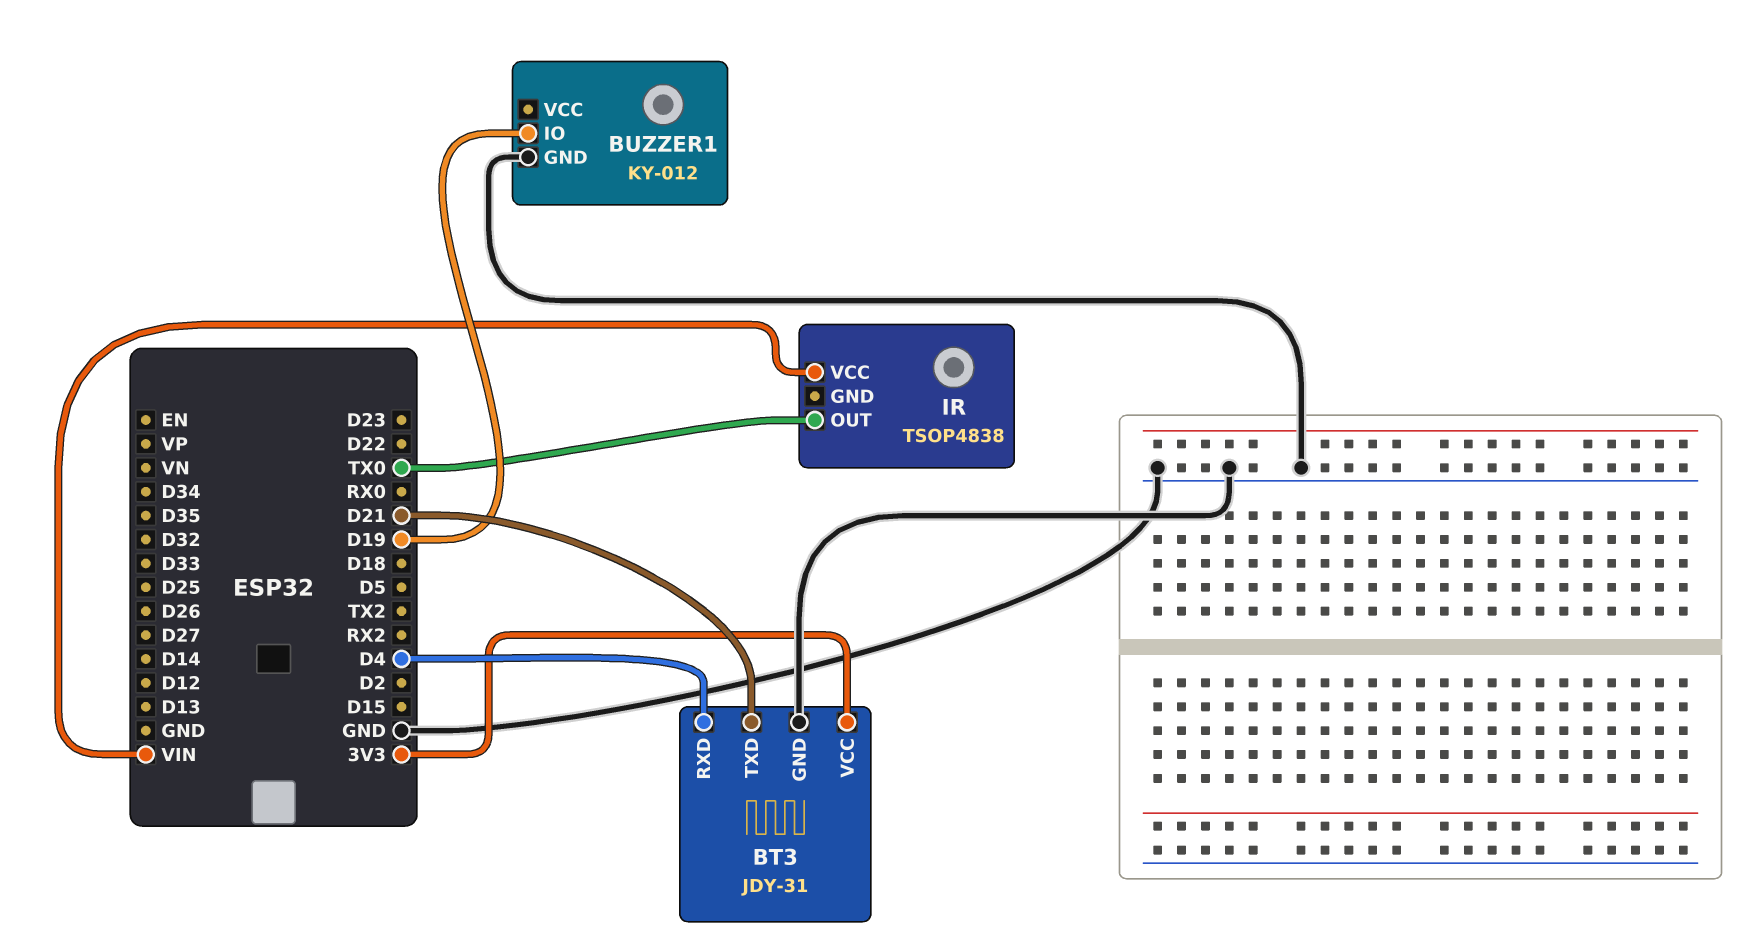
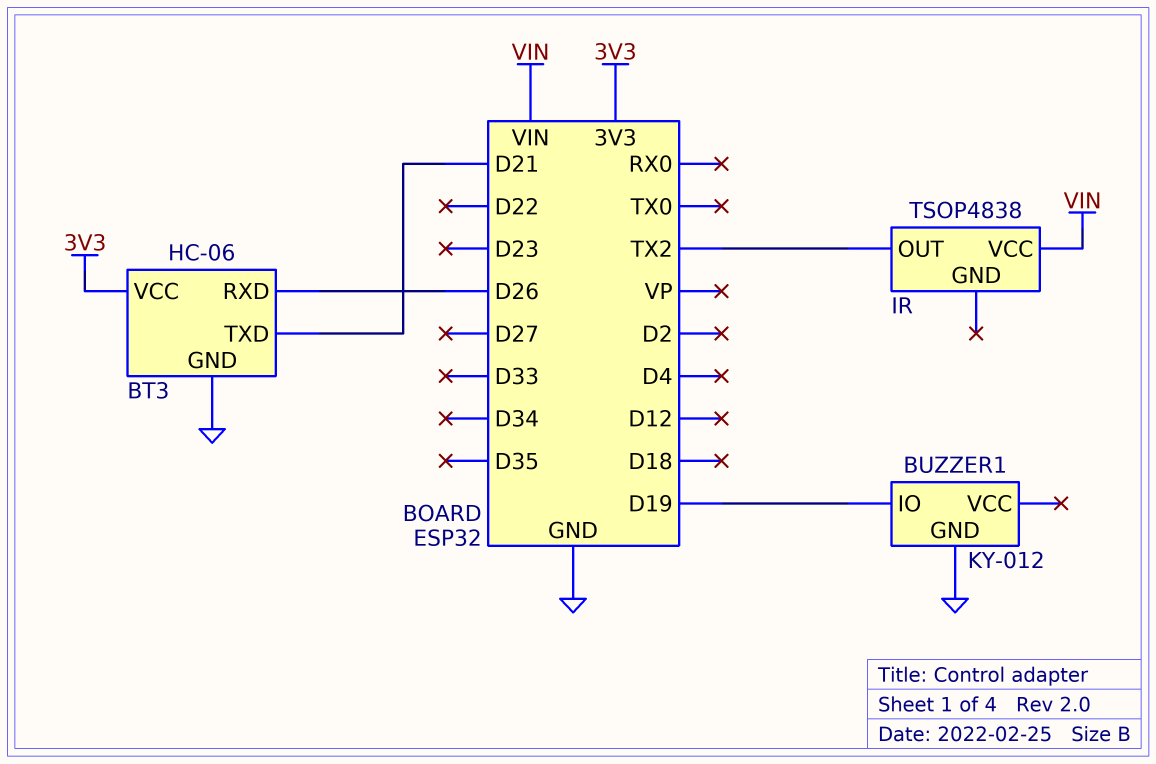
BT3: JDY-31 -> HC-06
BT3 pin RXD: D4 -> D26
IR pin OUT: TX0 -> TX2

